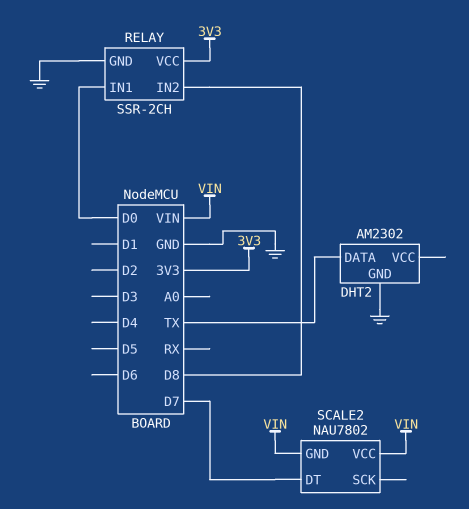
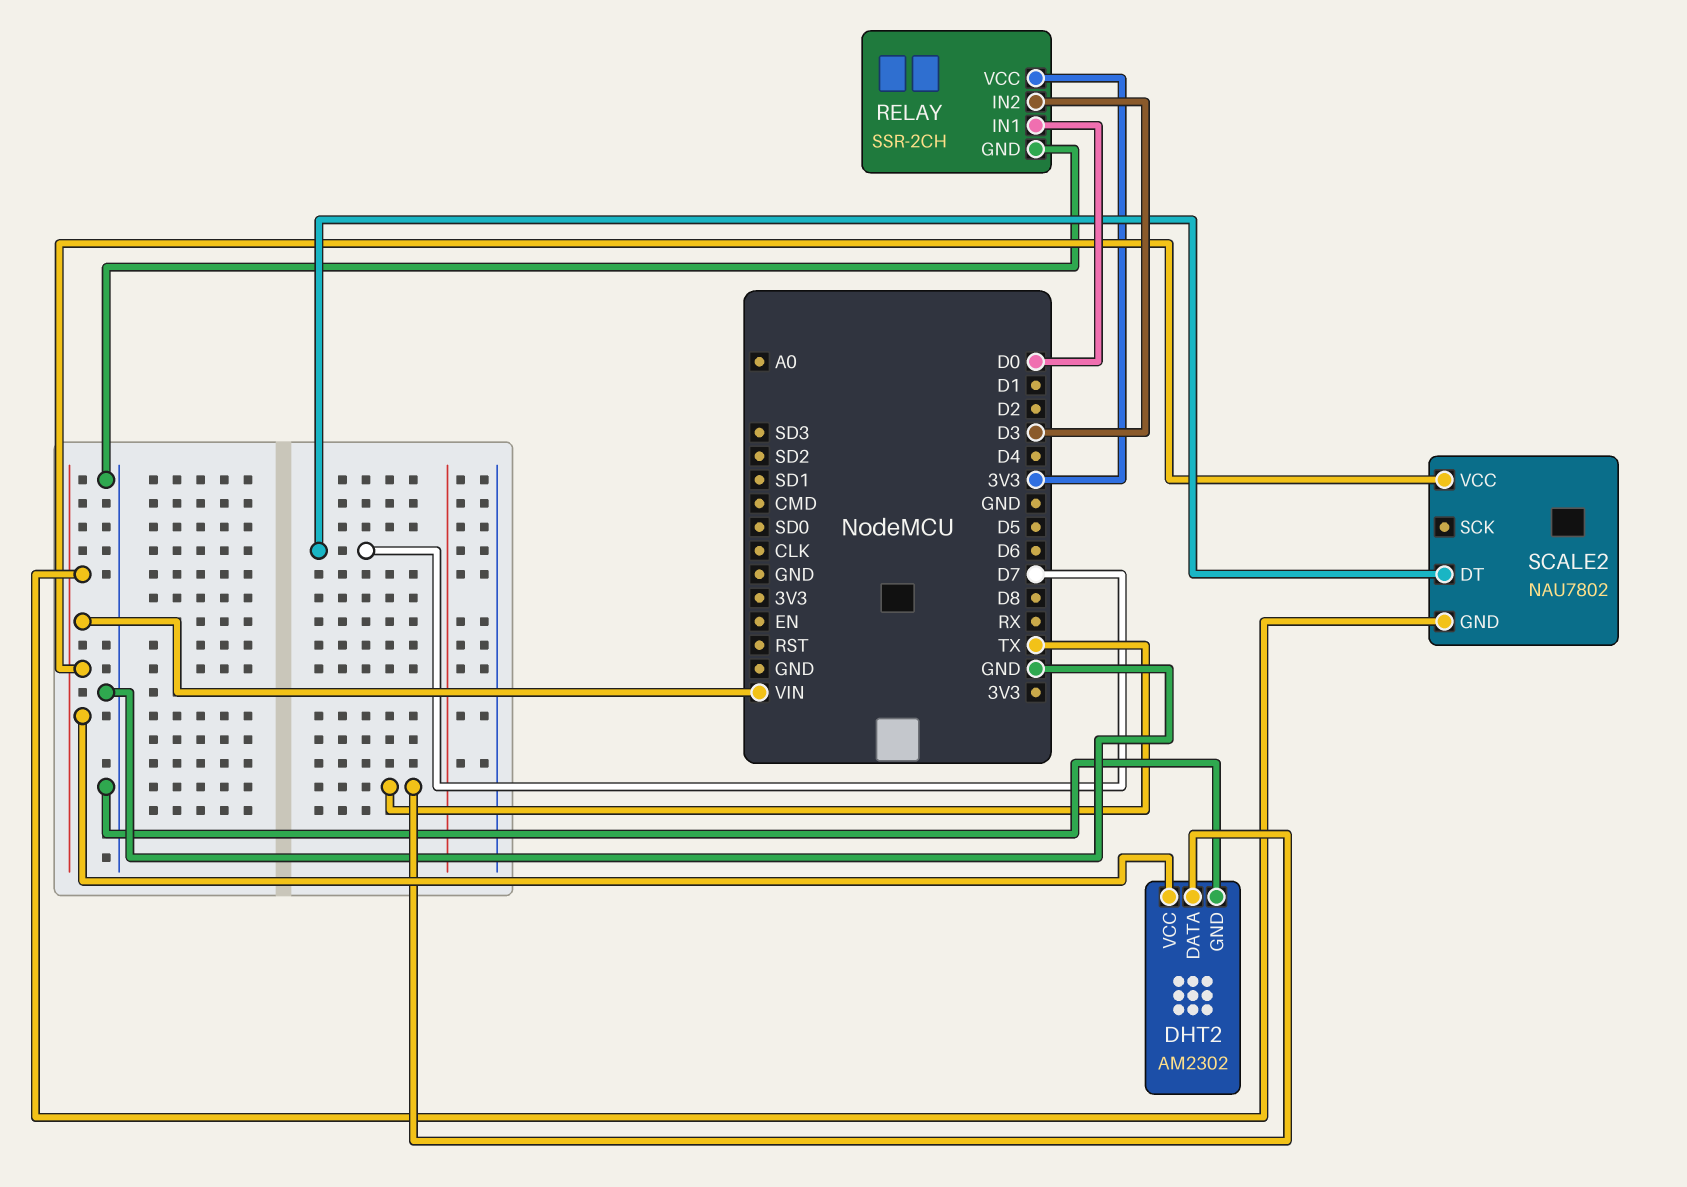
DHT2 pin VCC: none -> VIN
RELAY pin IN2: D8 -> D3

